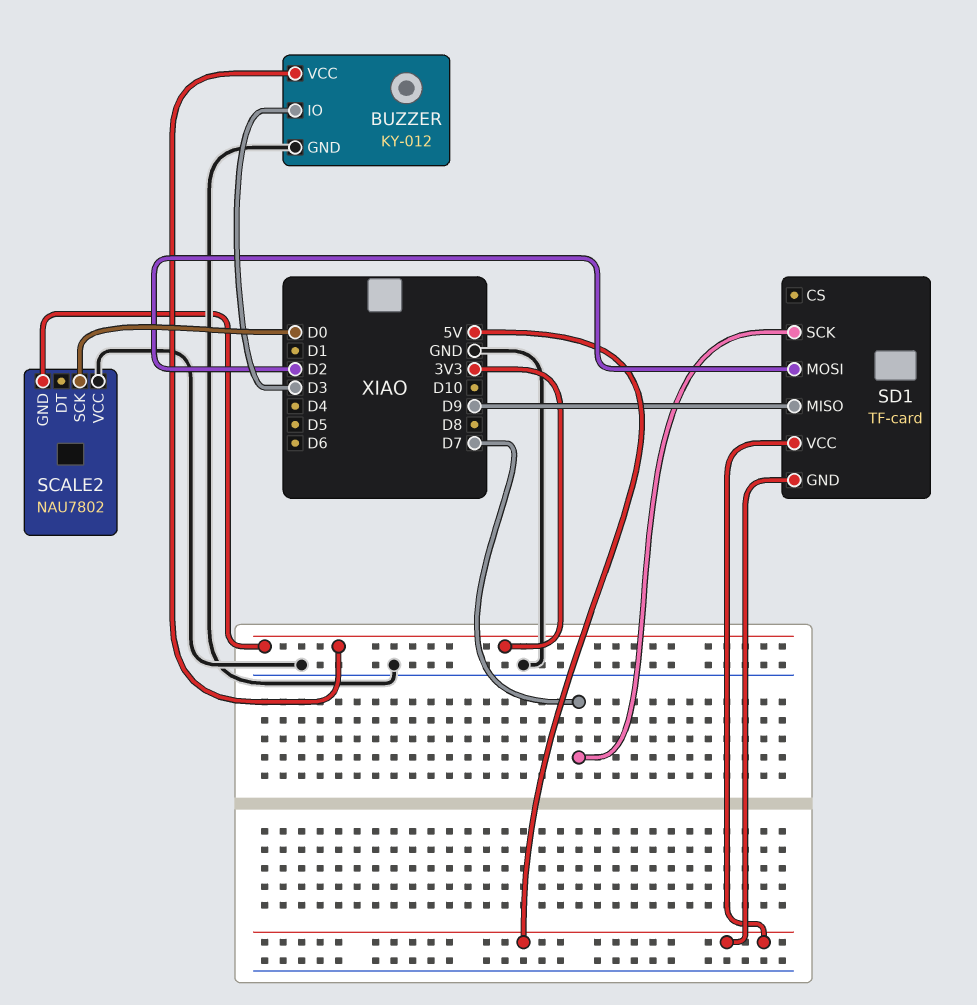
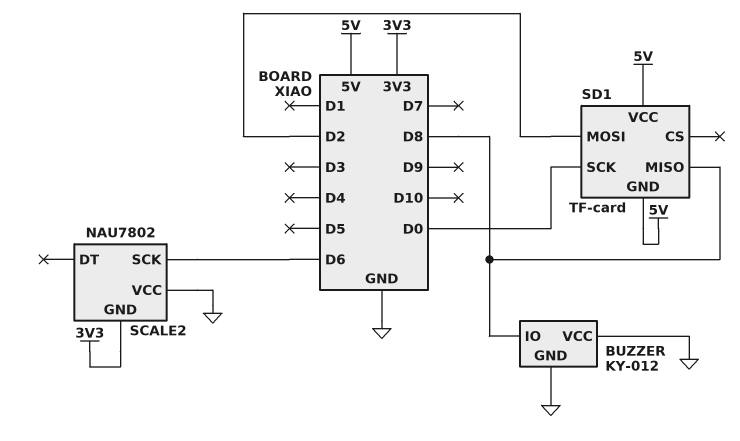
BUZZER pin IO: D3 -> D8
BUZZER pin VCC: 3V3 -> GND
SCALE2 pin SCK: D0 -> D6
SD1 pin MISO: D9 -> D8
SD1 pin SCK: D7 -> D0

